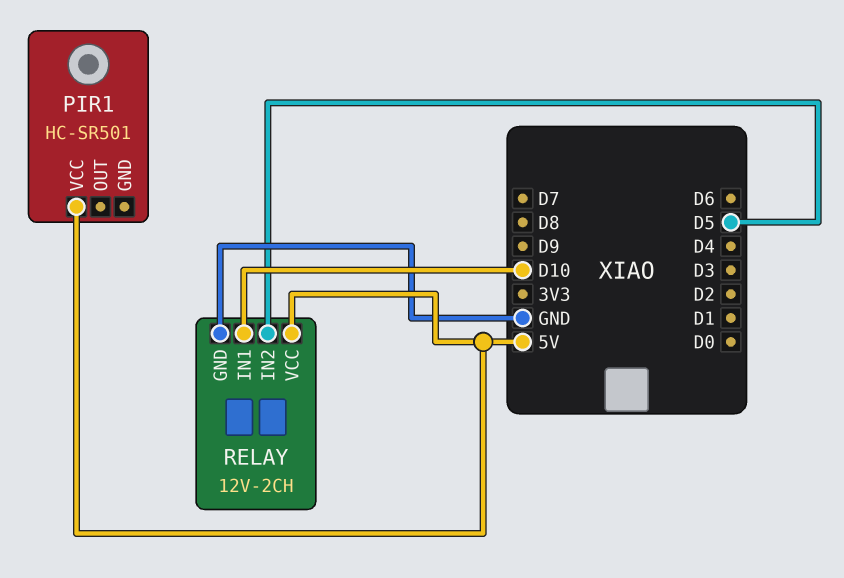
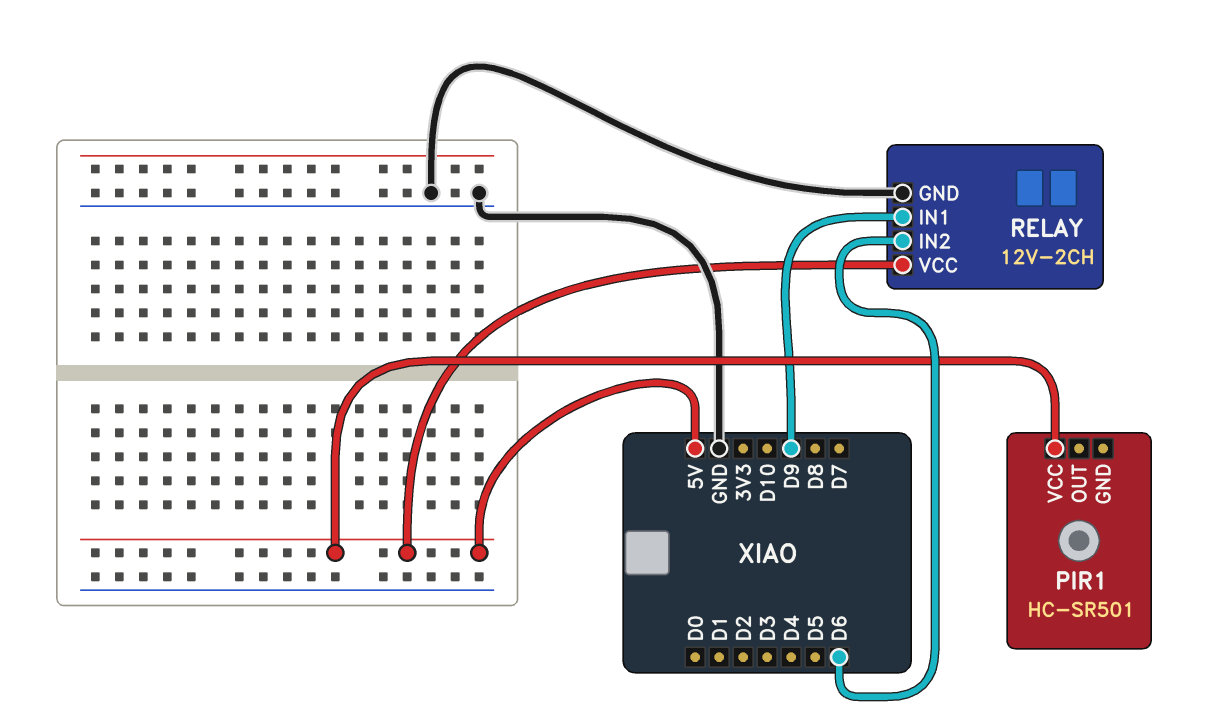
RELAY pin IN1: D10 -> D9
RELAY pin IN2: D5 -> D6

